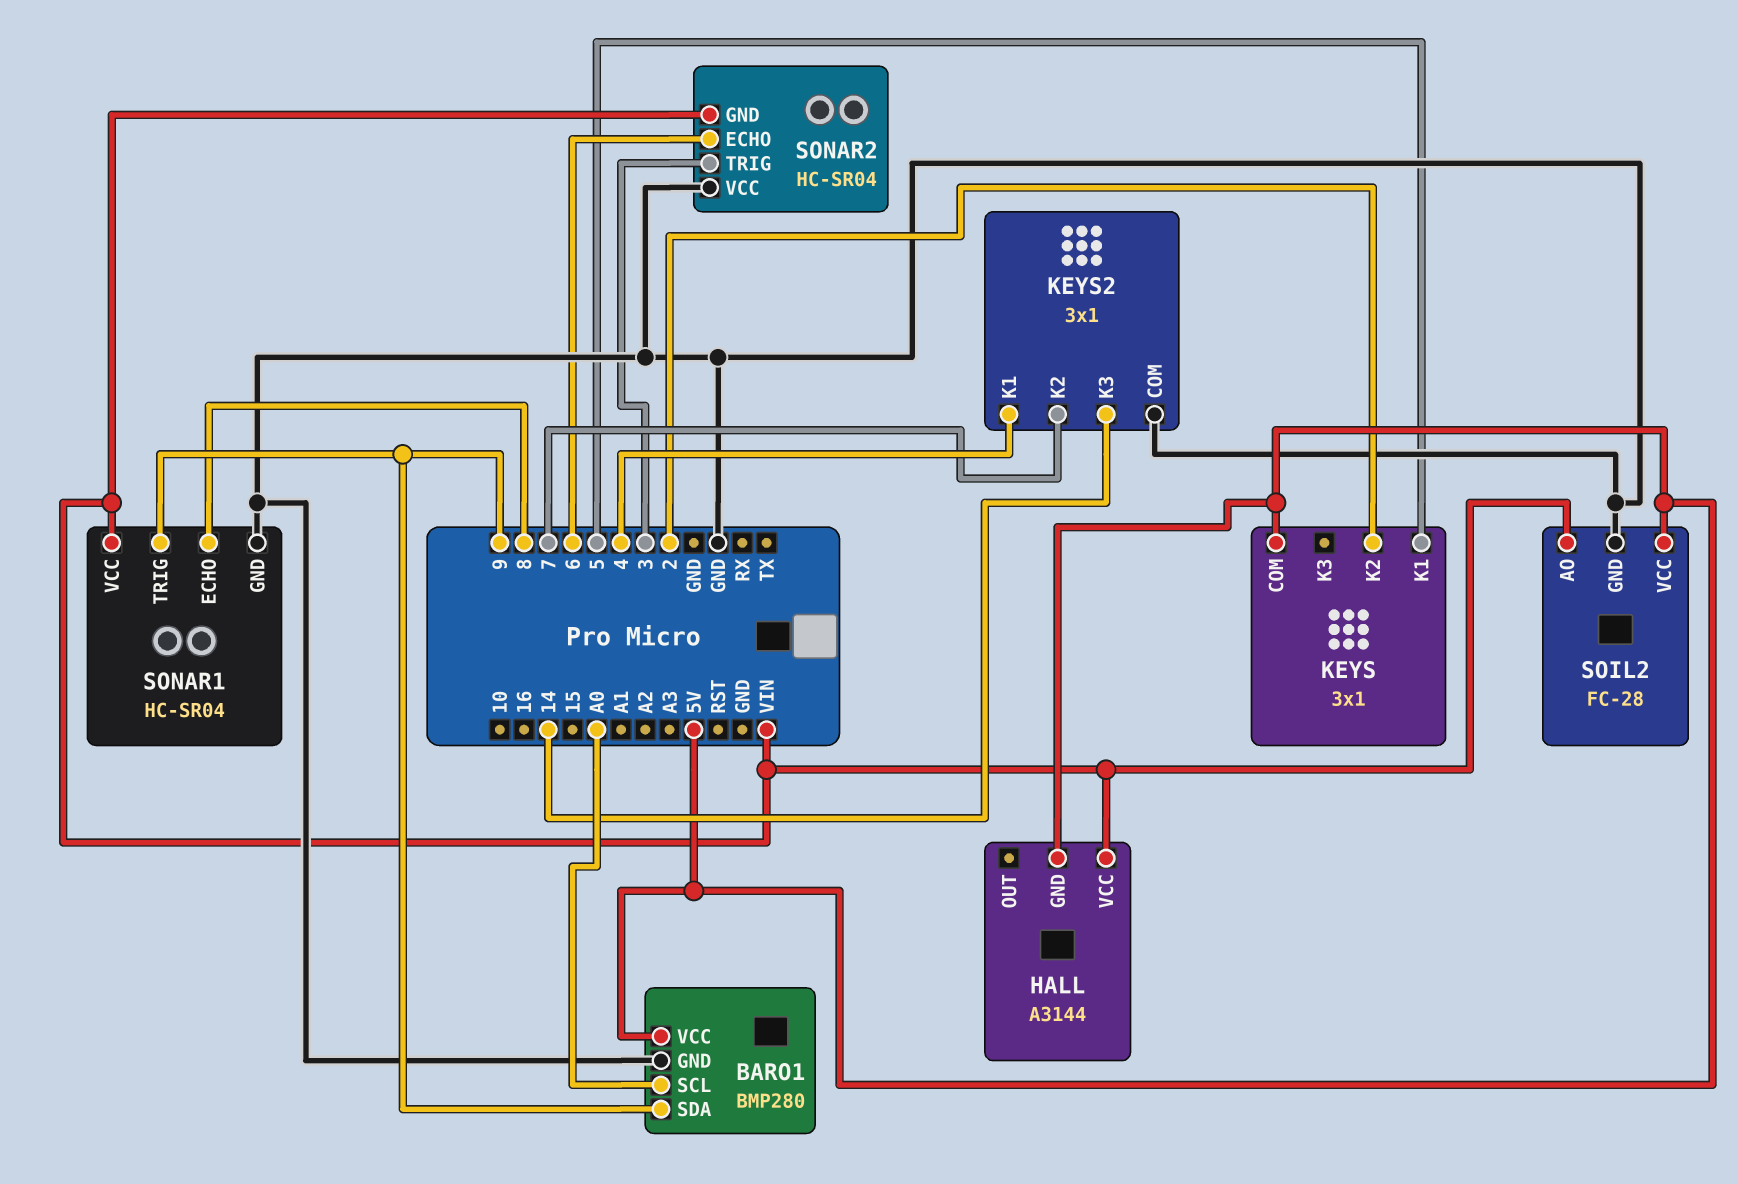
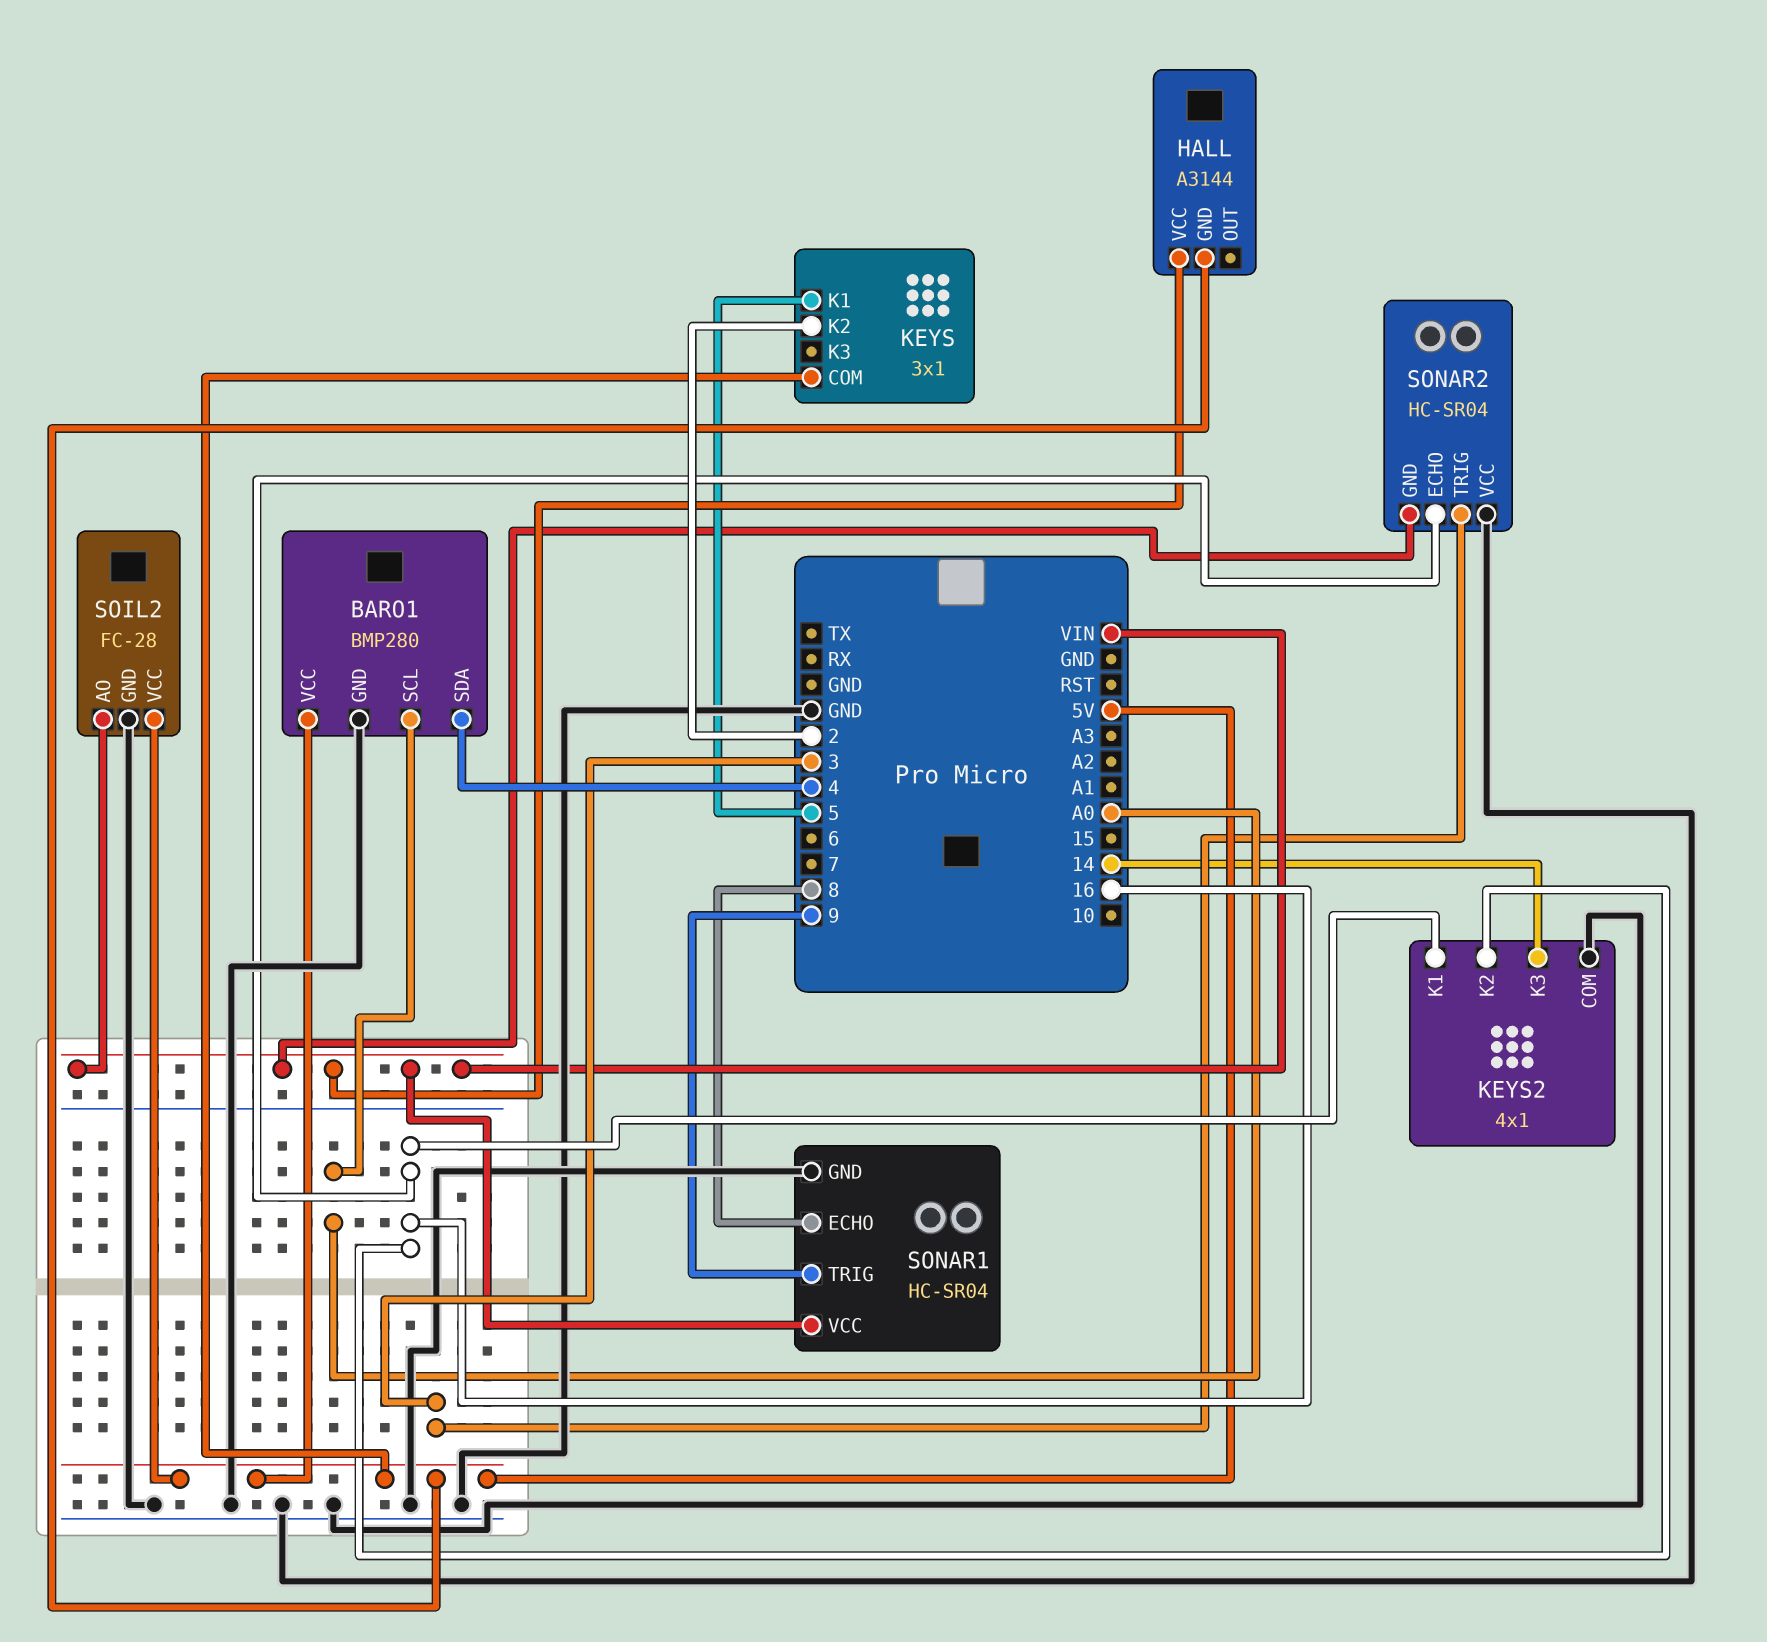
BARO1 pin SDA: 9 -> 4
KEYS2: 3x1 -> 4x1
KEYS2 pin K1: 4 -> 16
KEYS2 pin K2: 7 -> 16
SONAR2 pin ECHO: 6 -> 16

